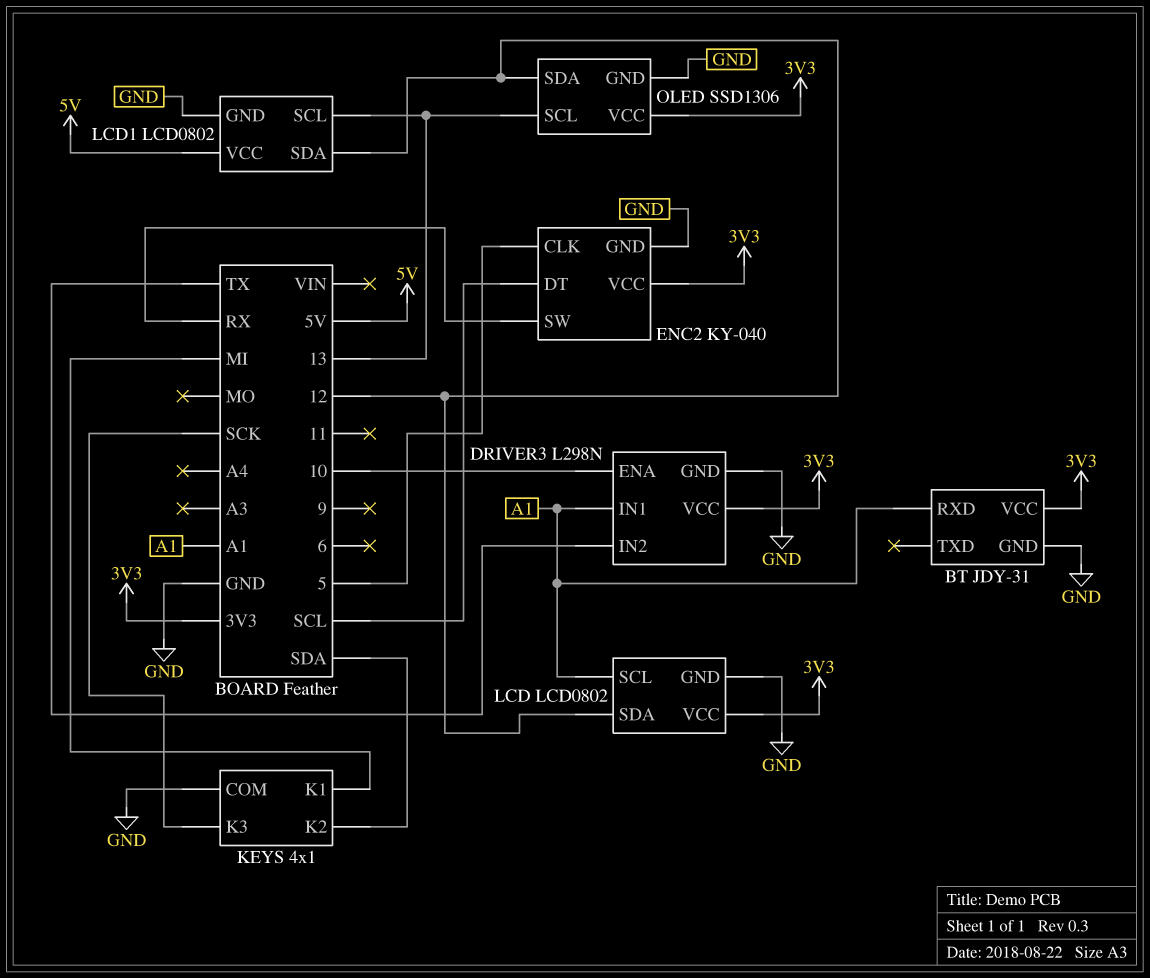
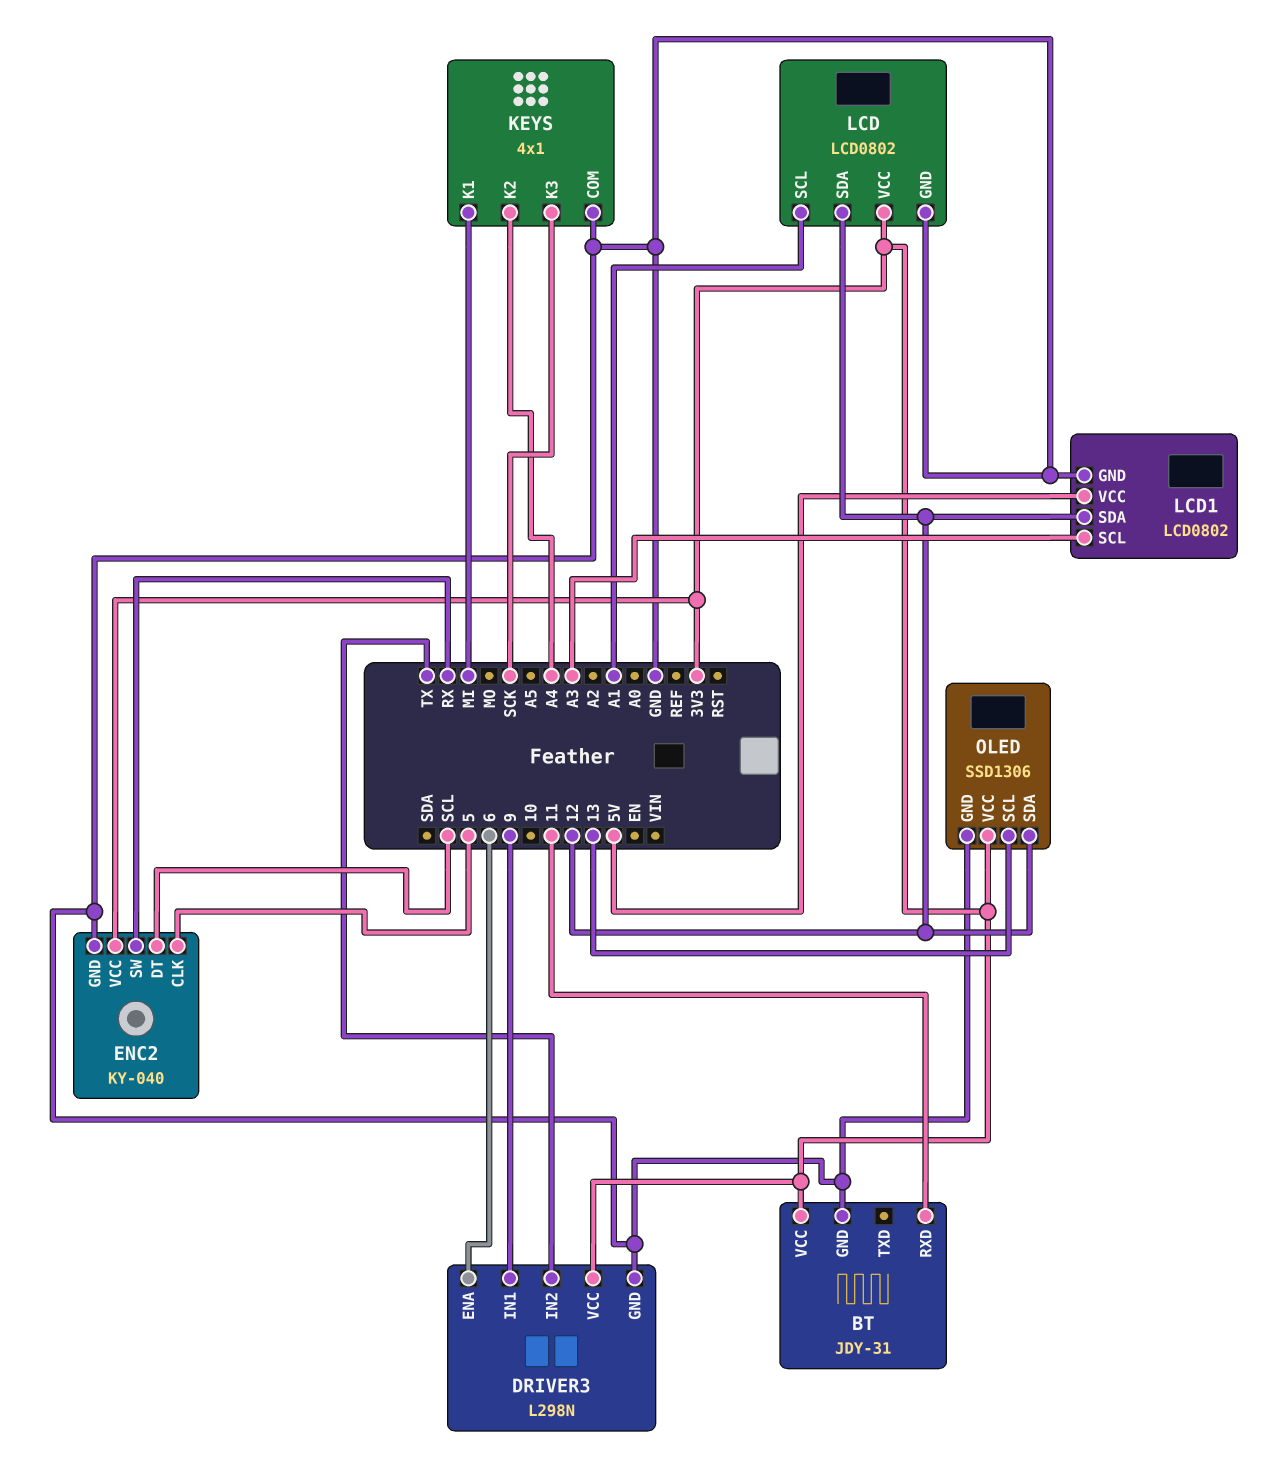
BT pin RXD: A1 -> 11
DRIVER3 pin ENA: 10 -> 6
DRIVER3 pin IN1: A1 -> 9
KEYS pin K2: SDA -> A4
LCD1 pin SCL: 13 -> A3

